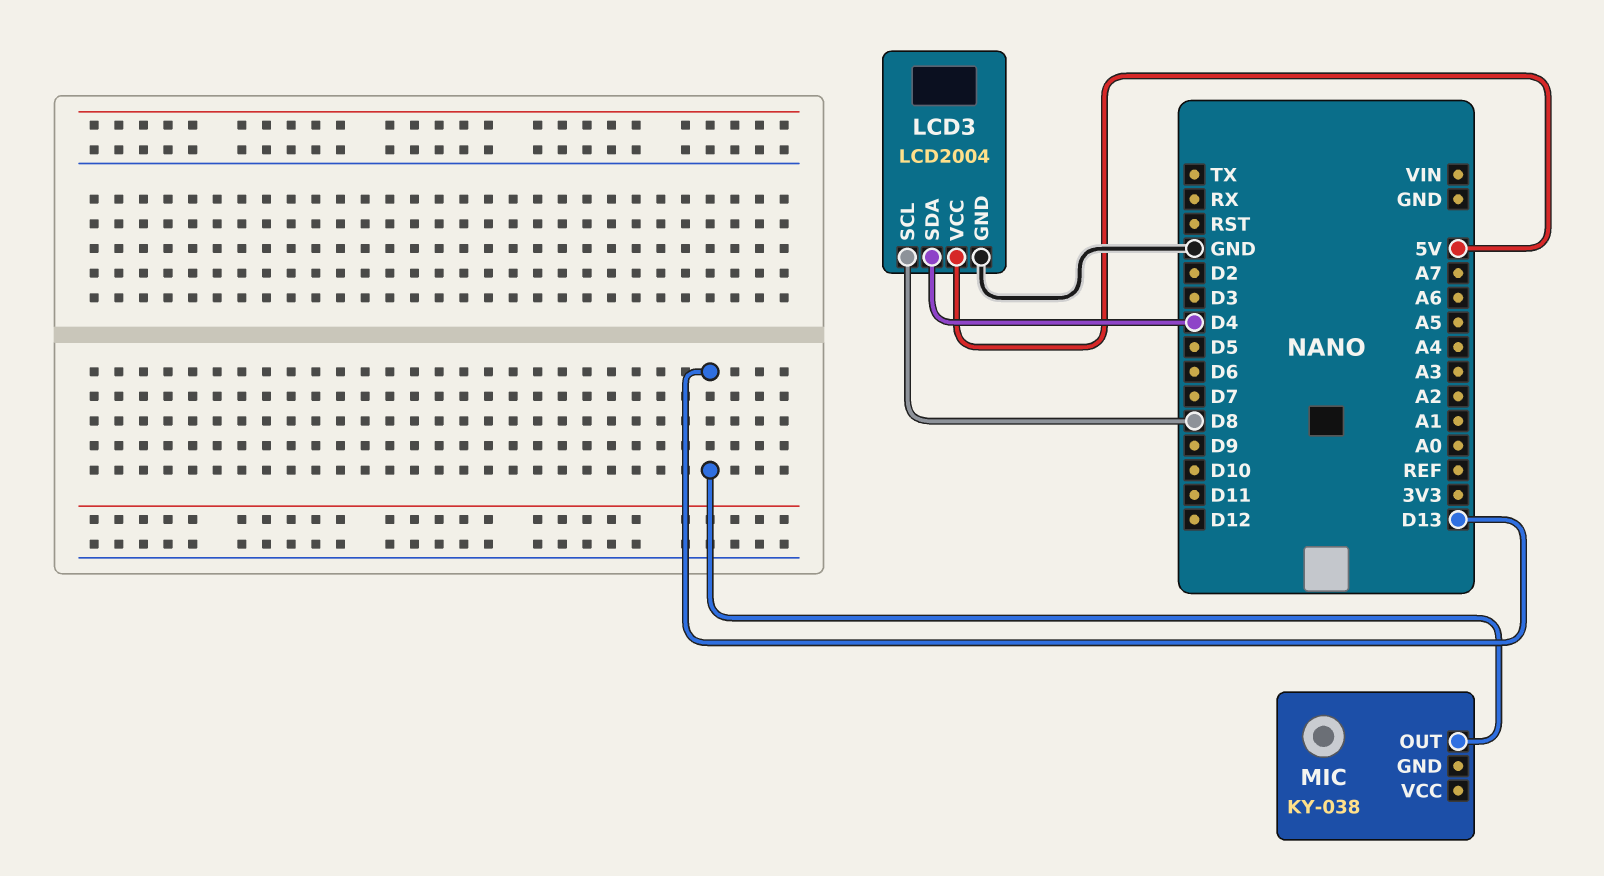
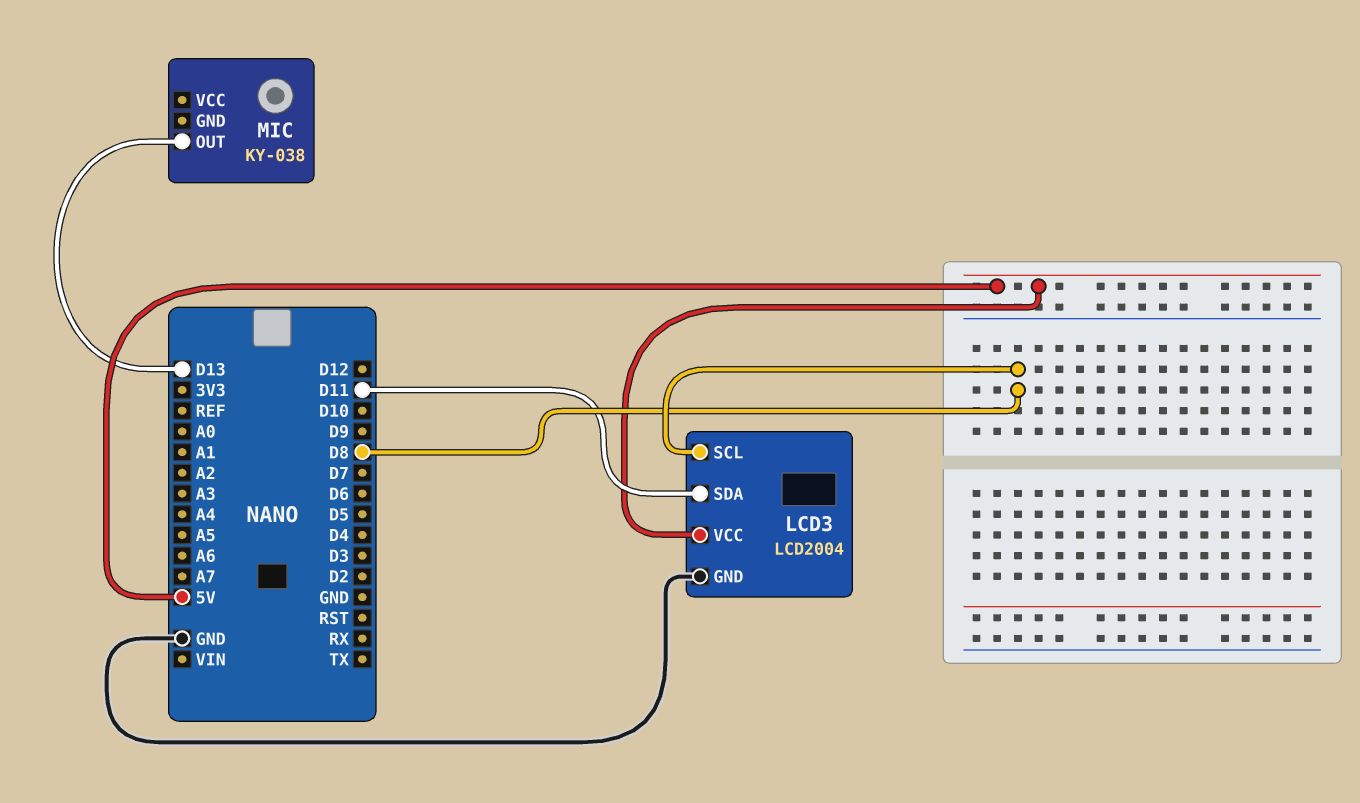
LCD3 pin SDA: D4 -> D11

